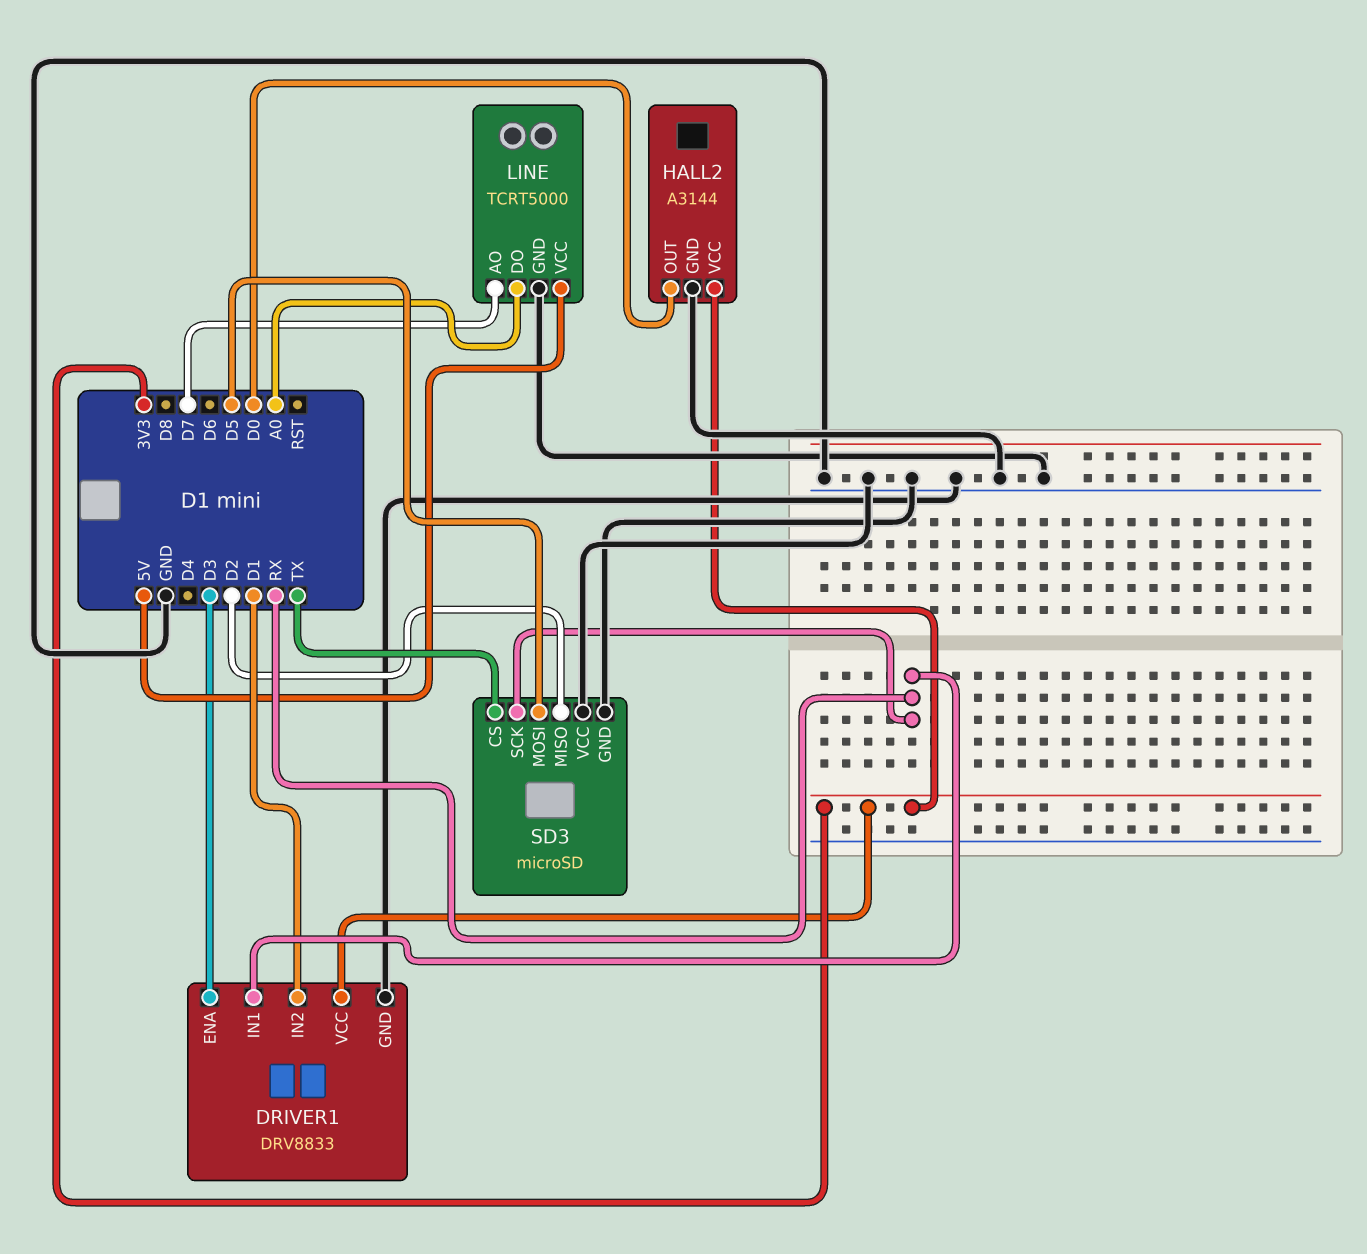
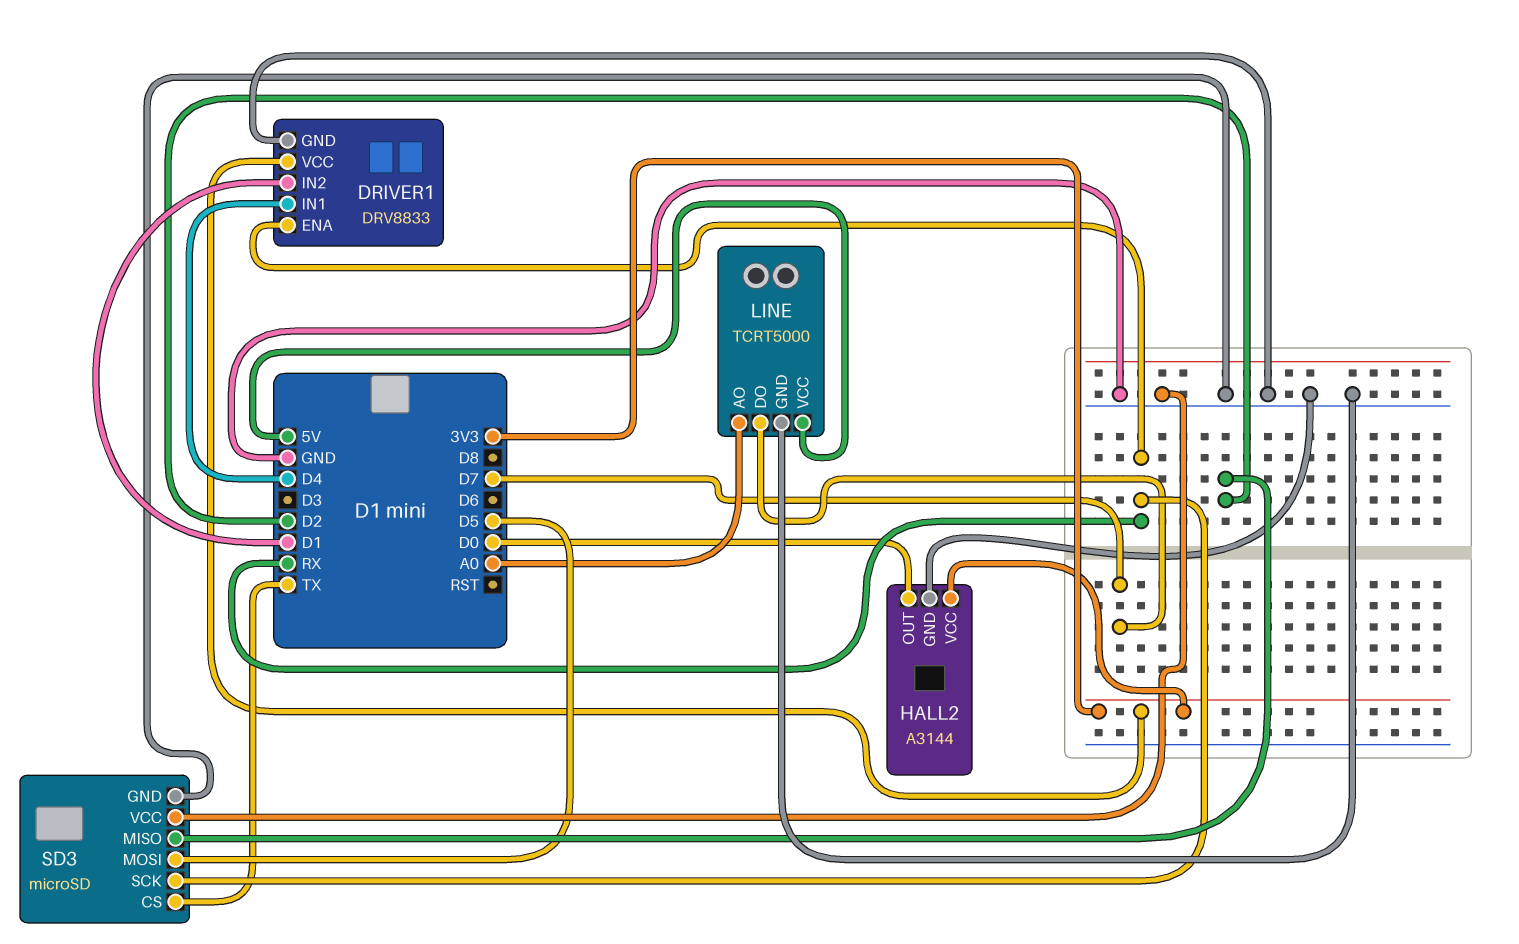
DRIVER1 pin ENA: D3 -> RX
DRIVER1 pin IN1: RX -> D4
LINE pin AO: D7 -> A0
LINE pin DO: A0 -> D7

